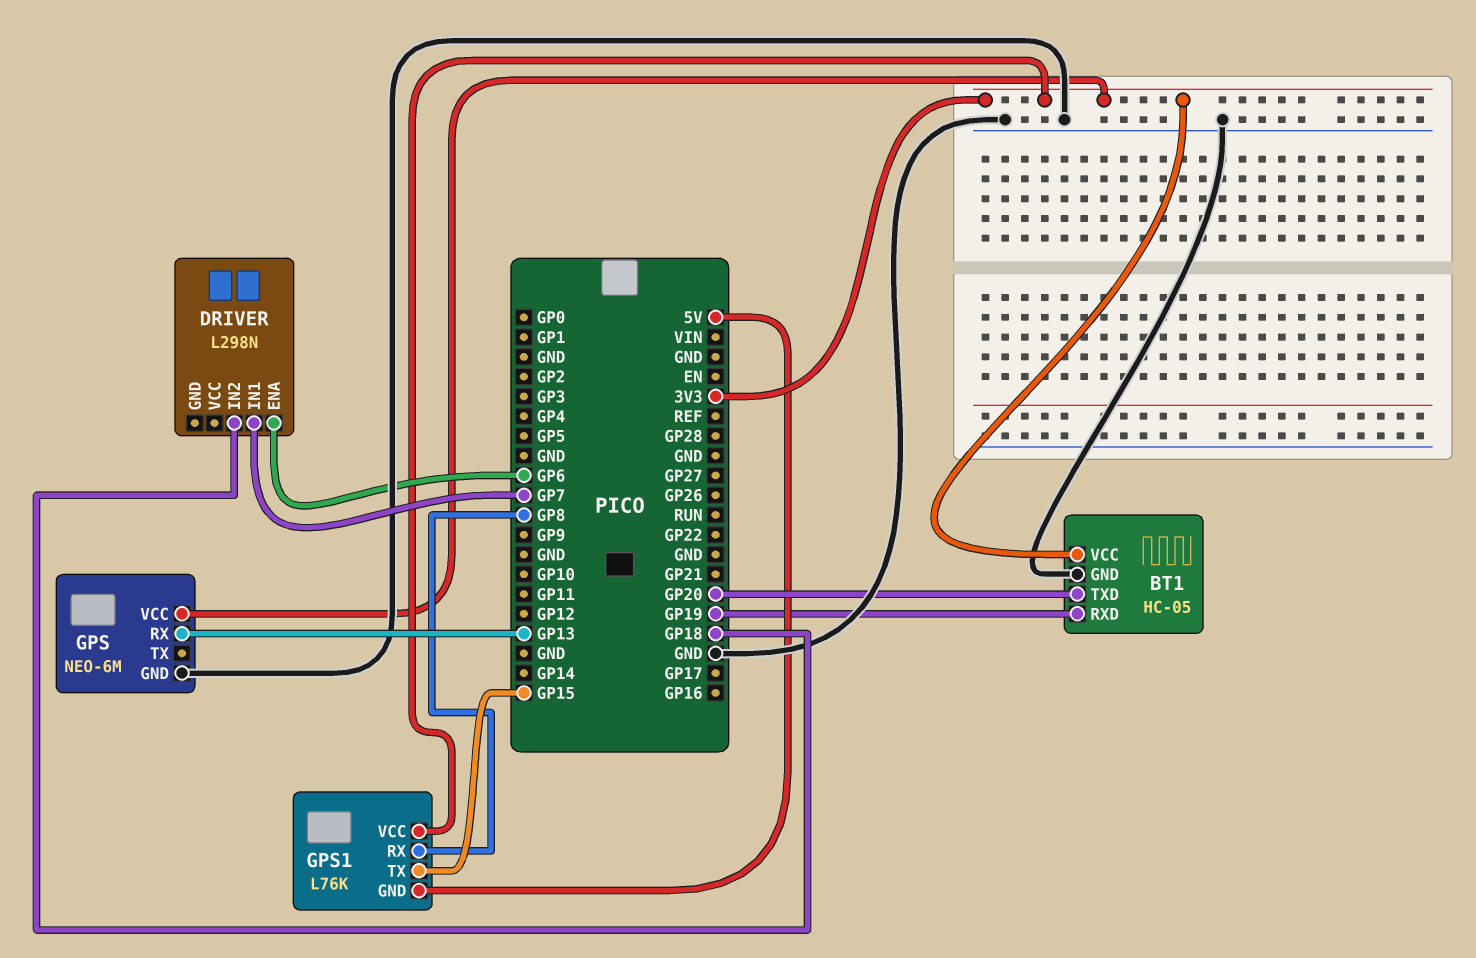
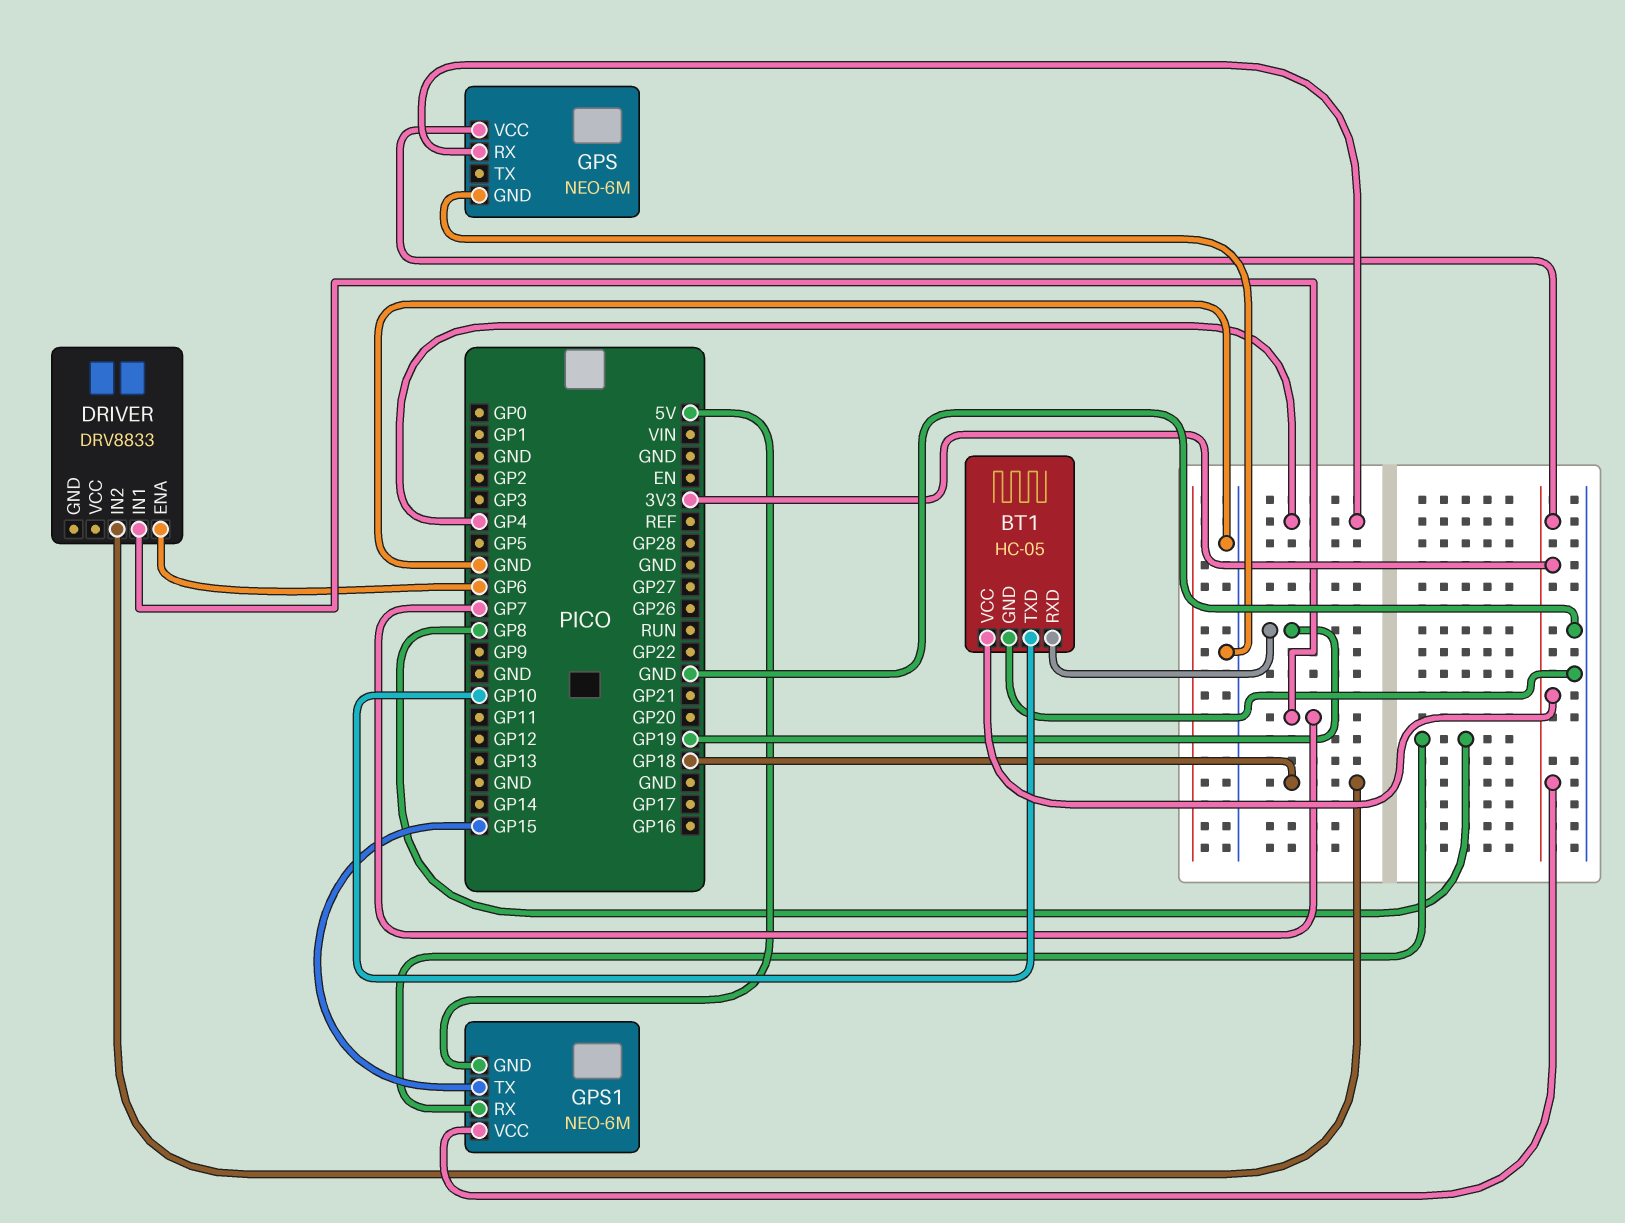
BT1 pin TXD: GP20 -> GP10
DRIVER: L298N -> DRV8833
GPS pin RX: GP13 -> GP4
GPS1: L76K -> NEO-6M

